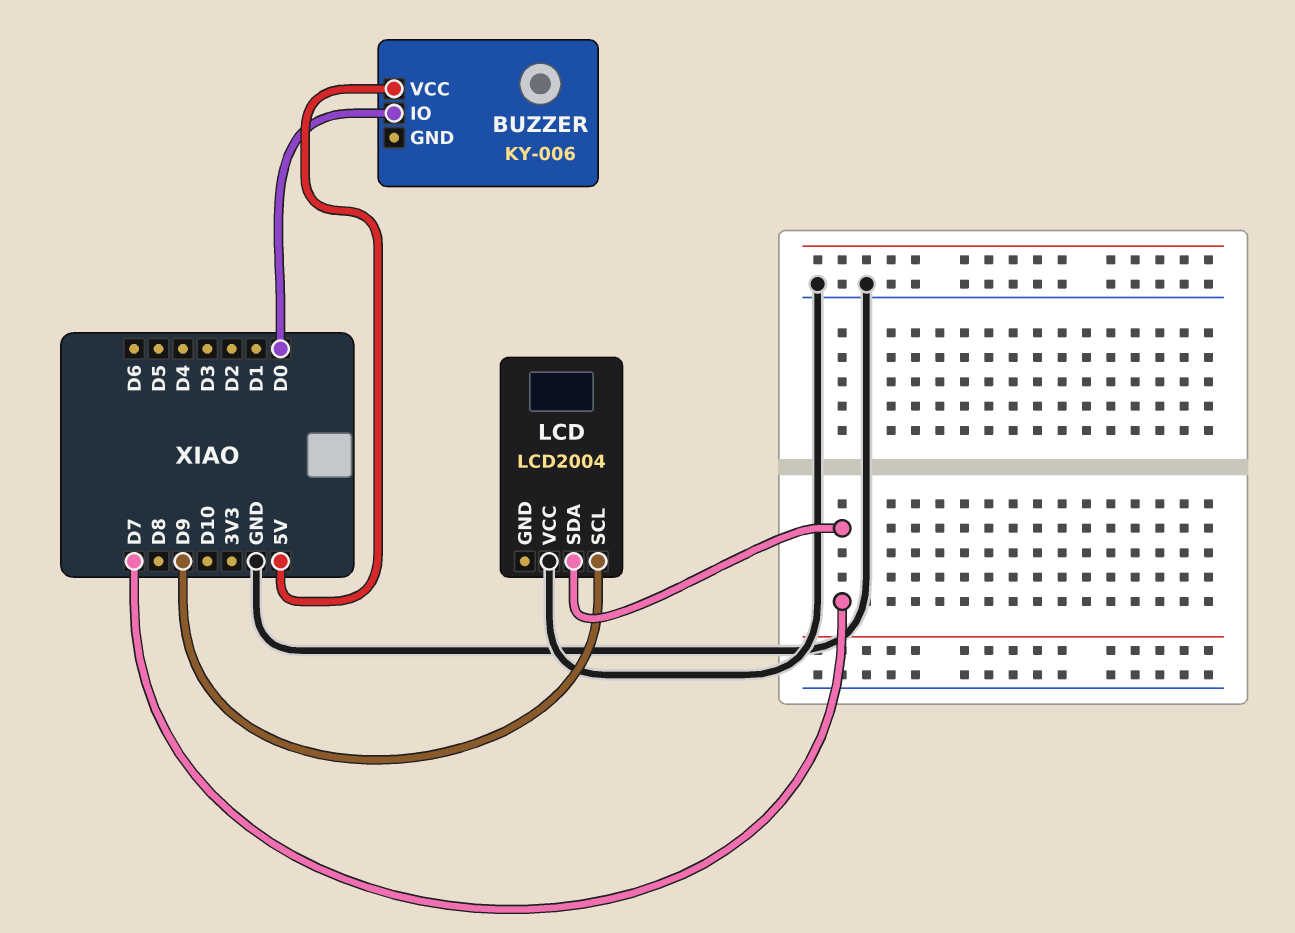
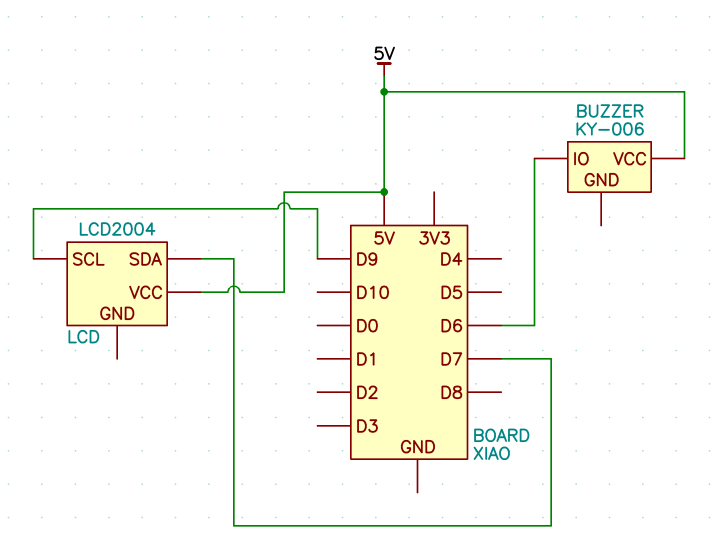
BUZZER pin IO: D0 -> D6
LCD pin VCC: GND -> 5V

